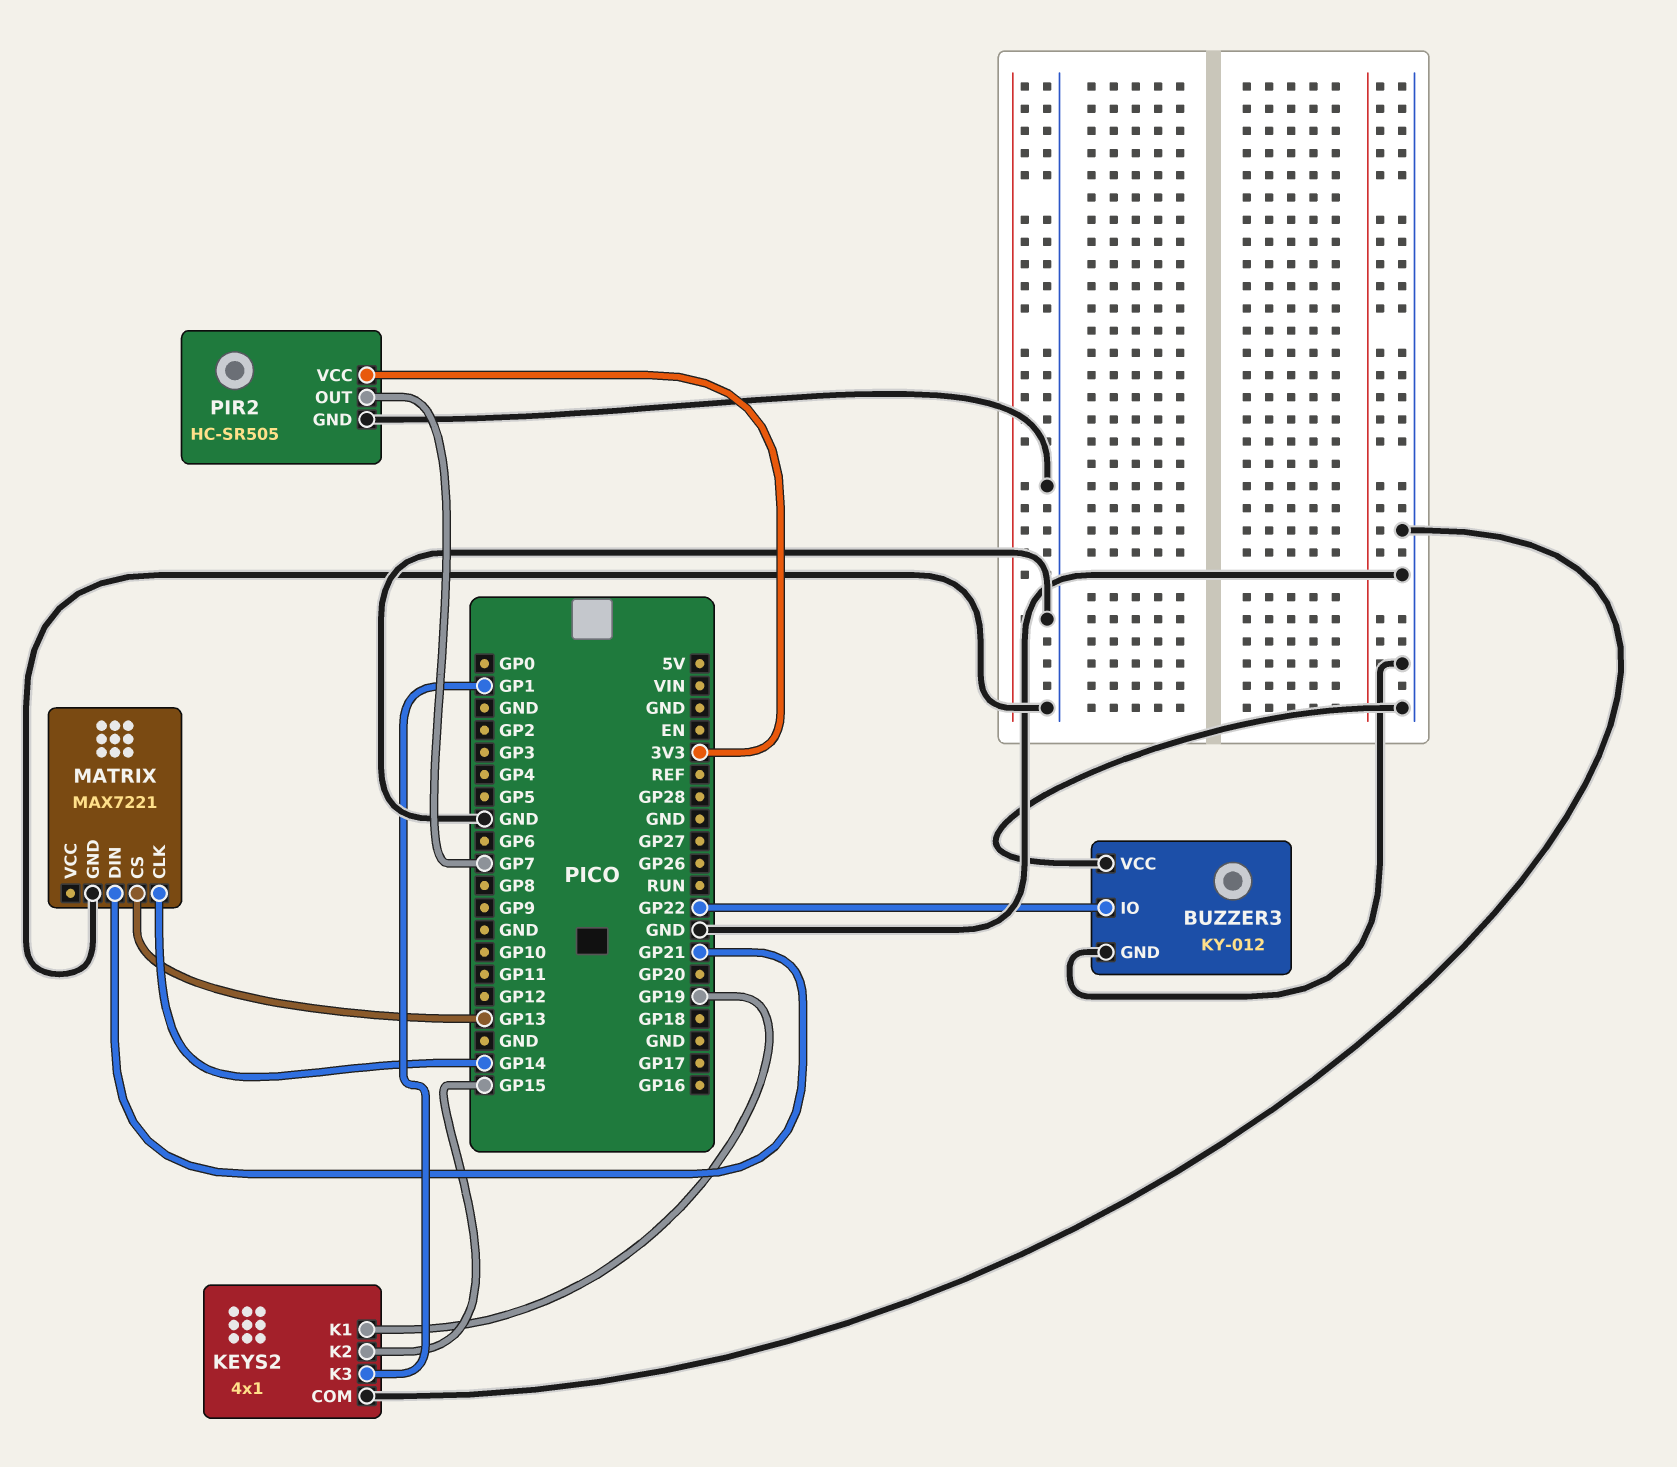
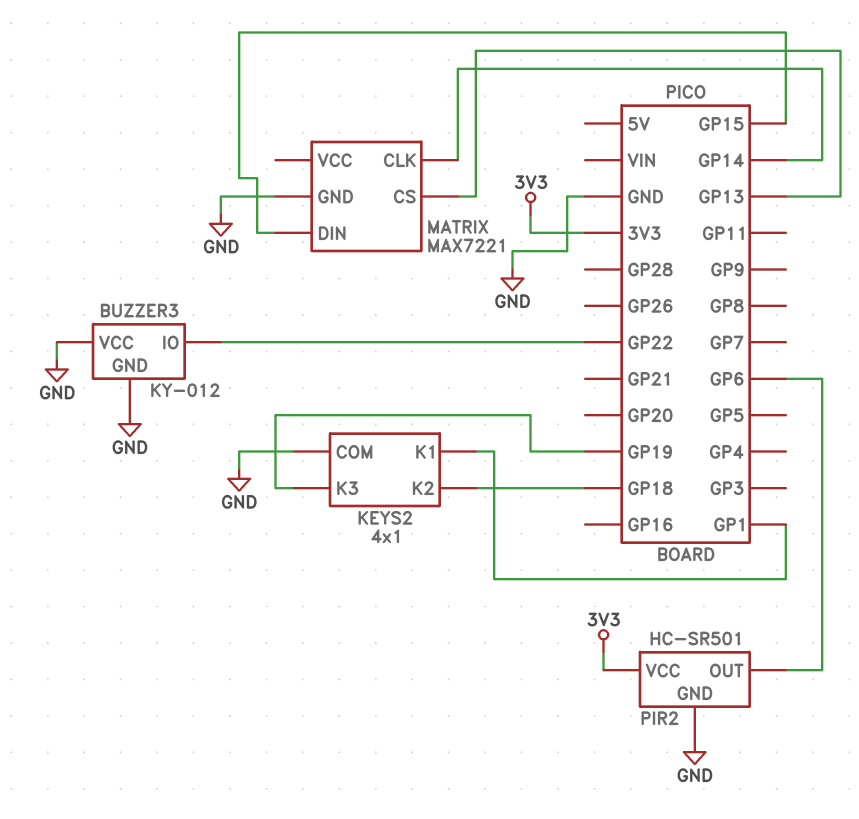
KEYS2 pin K1: GP19 -> GP1
KEYS2 pin K2: GP15 -> GP18
KEYS2 pin K3: GP1 -> GP19
MATRIX pin DIN: GP21 -> GP15
PIR2: HC-SR505 -> HC-SR501
PIR2 pin OUT: GP7 -> GP6

